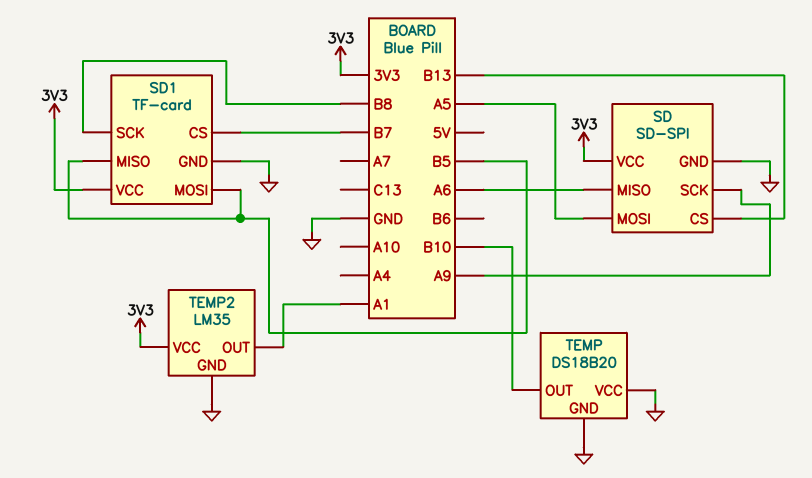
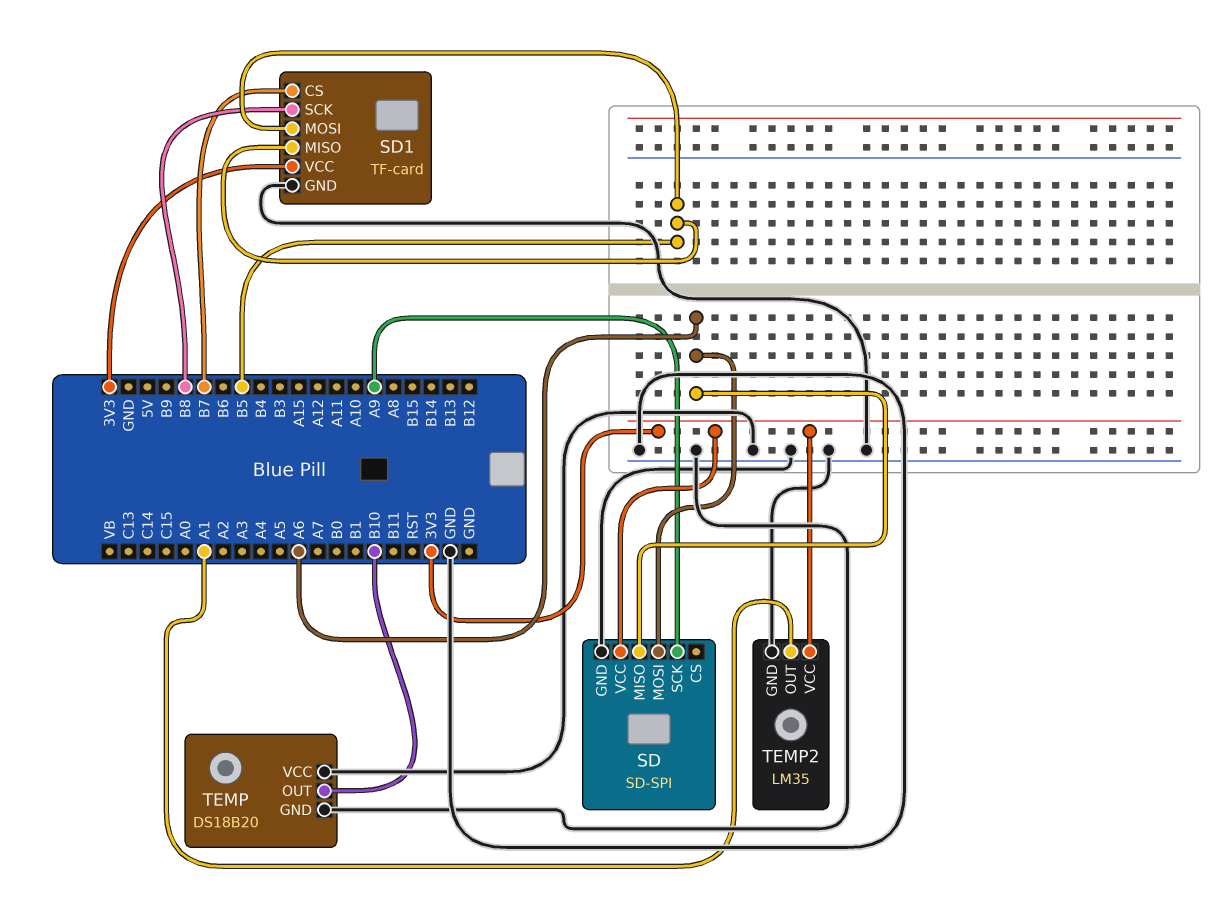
SD pin CS: B13 -> none
SD pin MOSI: A5 -> A6

